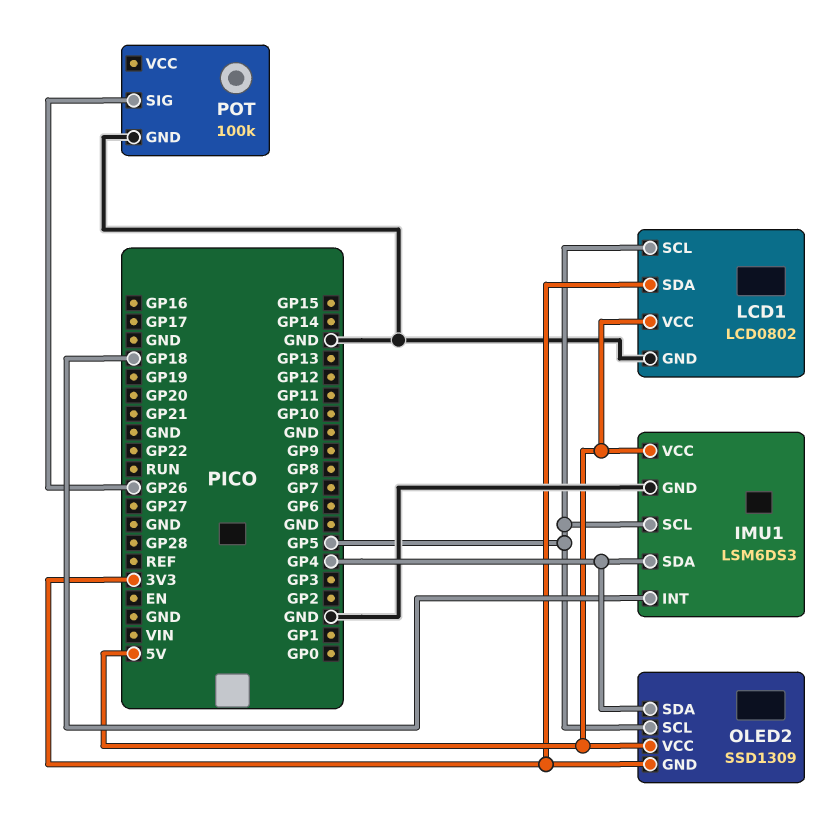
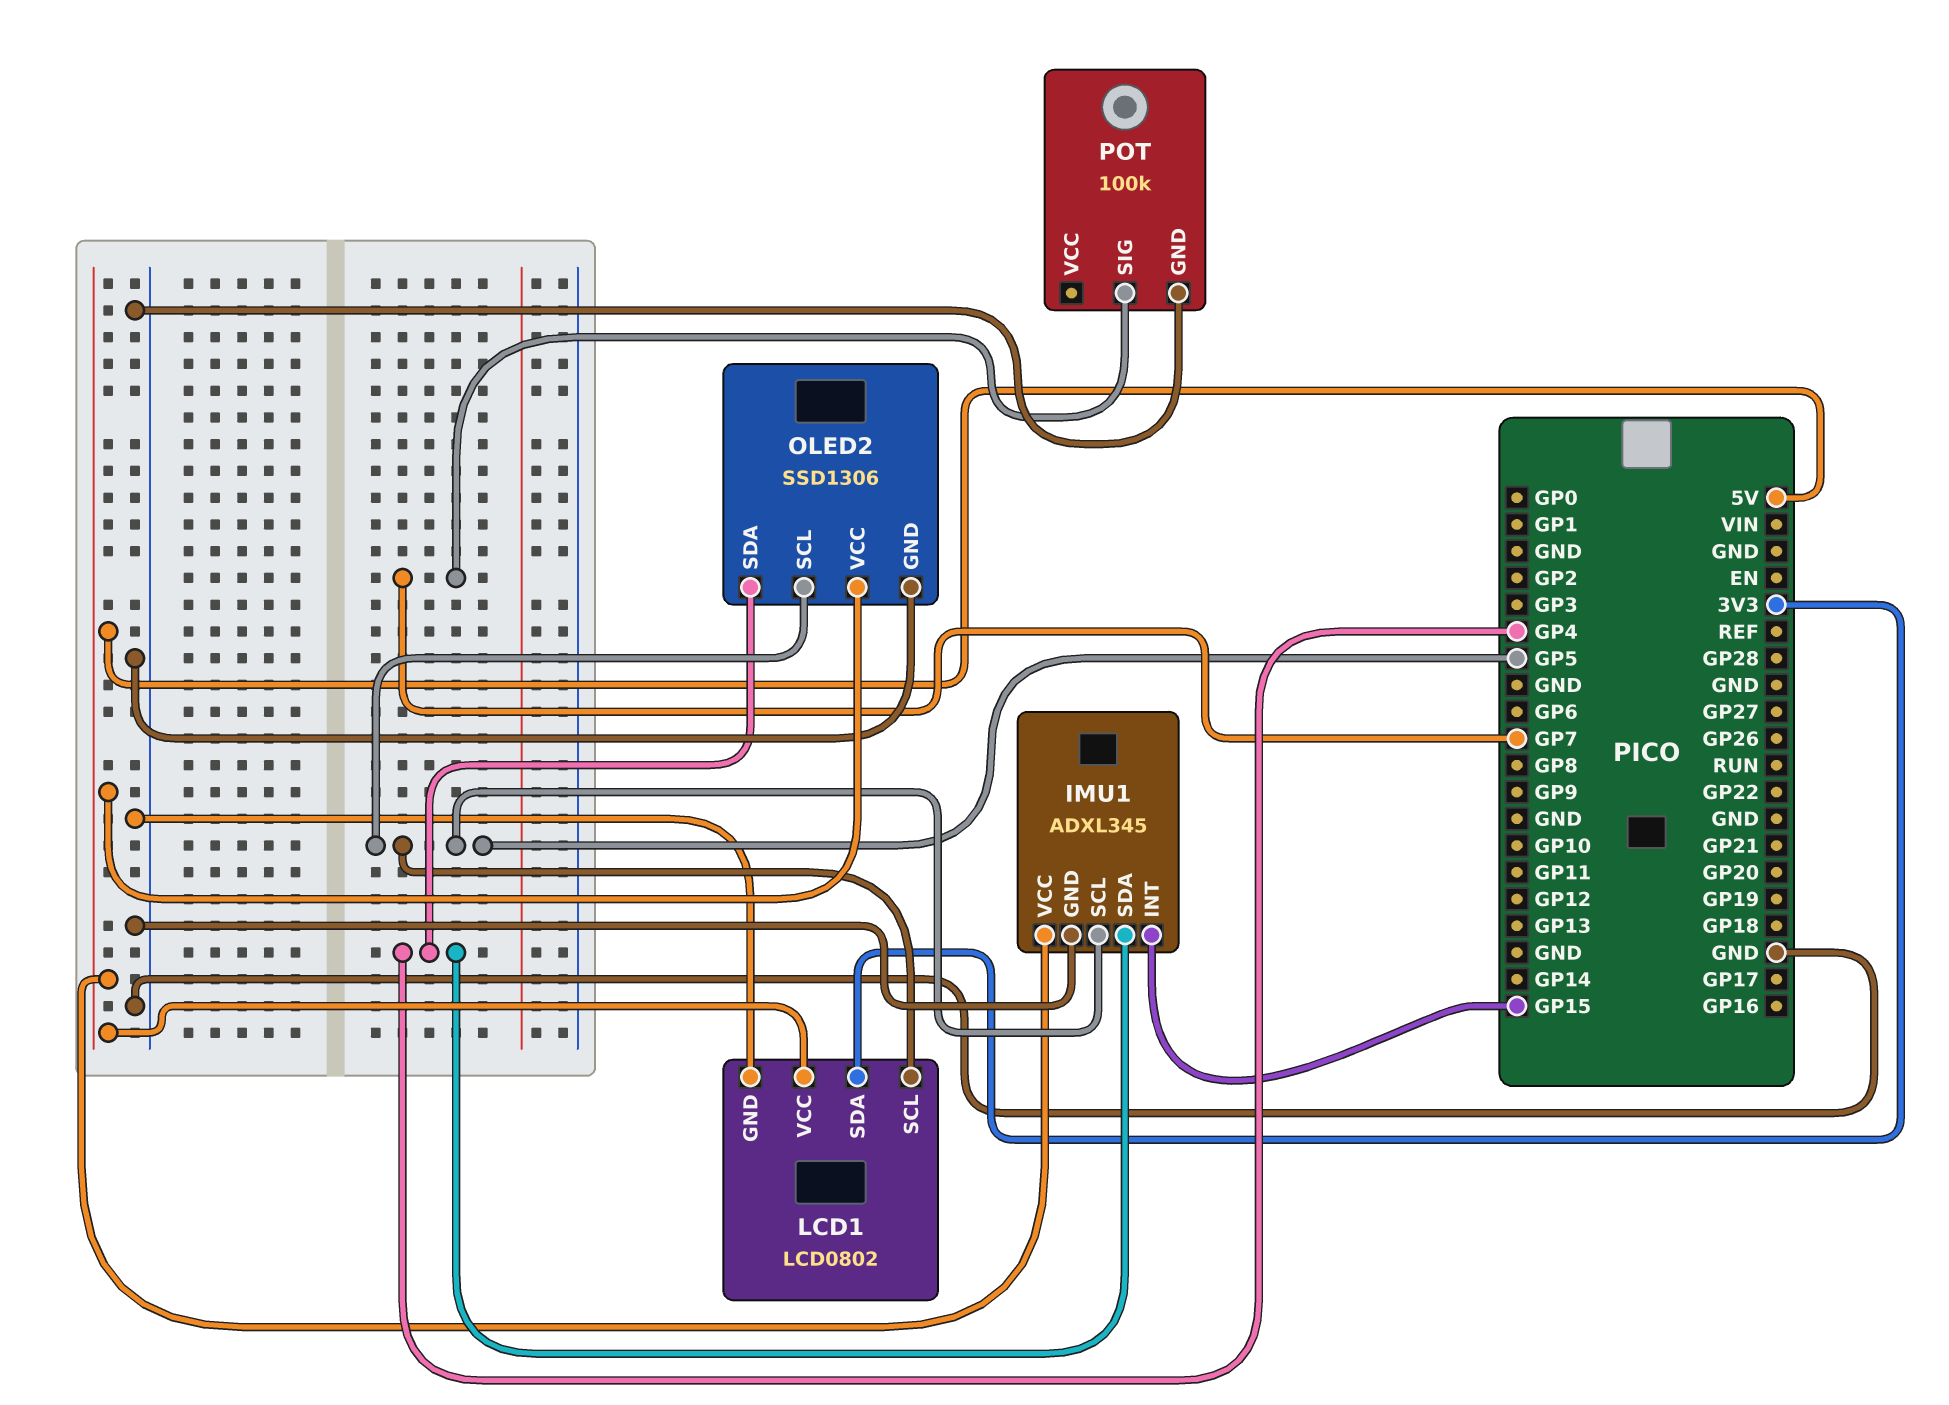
IMU1: LSM6DS3 -> ADXL345
IMU1 pin INT: GP18 -> GP15
OLED2: SSD1309 -> SSD1306
OLED2 pin GND: 3V3 -> GND
POT pin SIG: GP26 -> GP7

